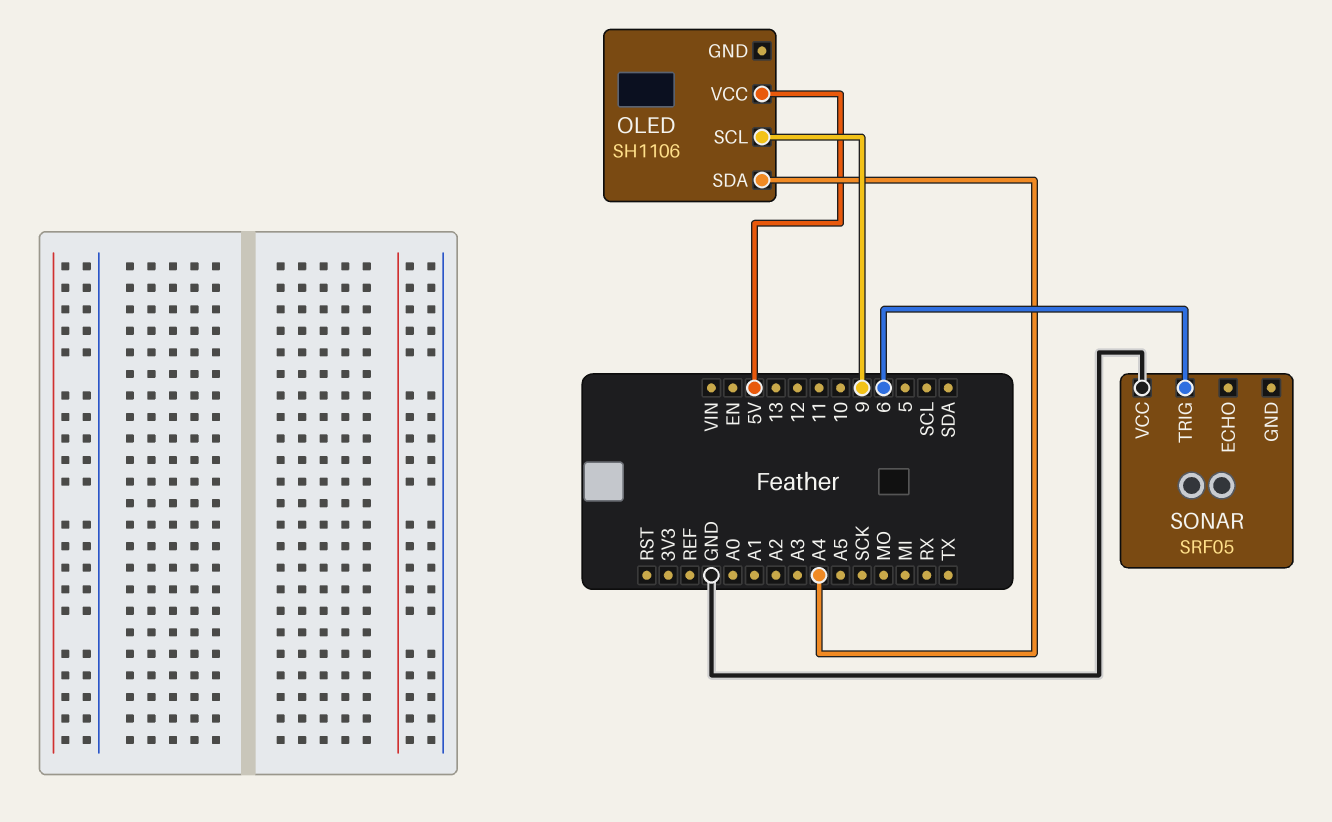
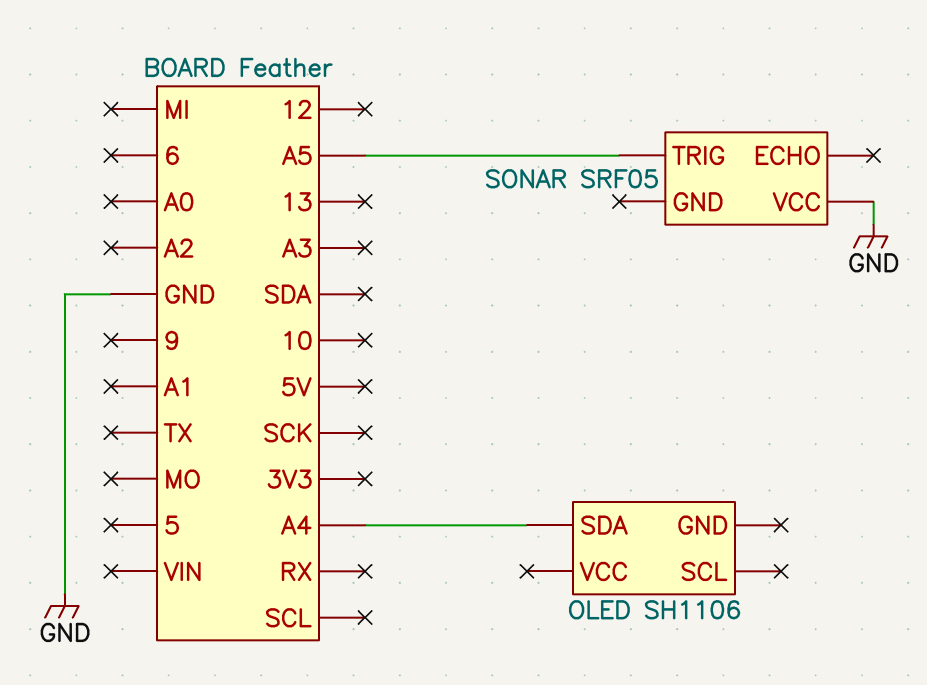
OLED pin SCL: 9 -> none
OLED pin VCC: 5V -> none
SONAR pin TRIG: 6 -> A5

